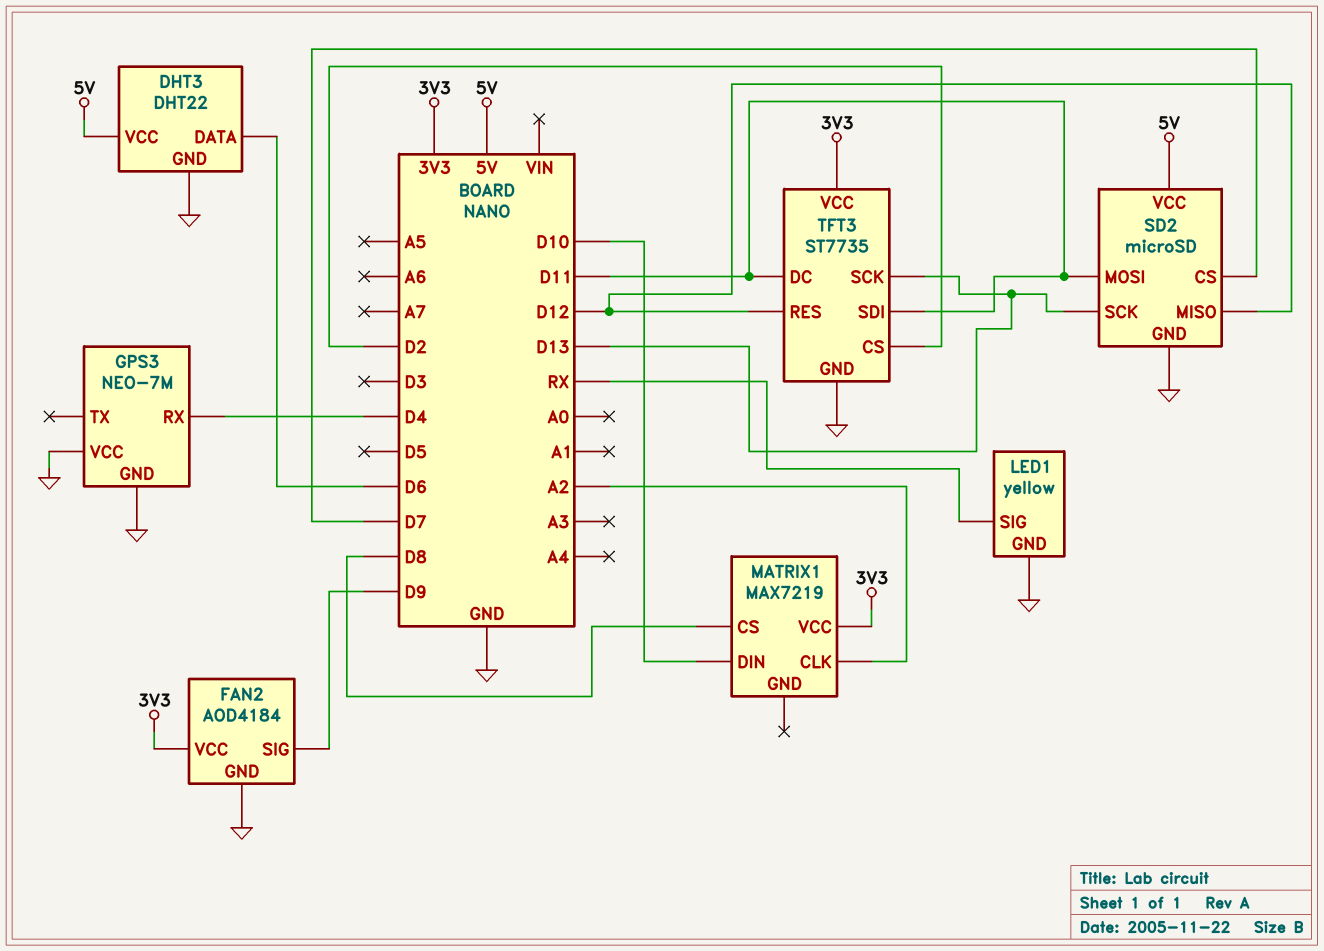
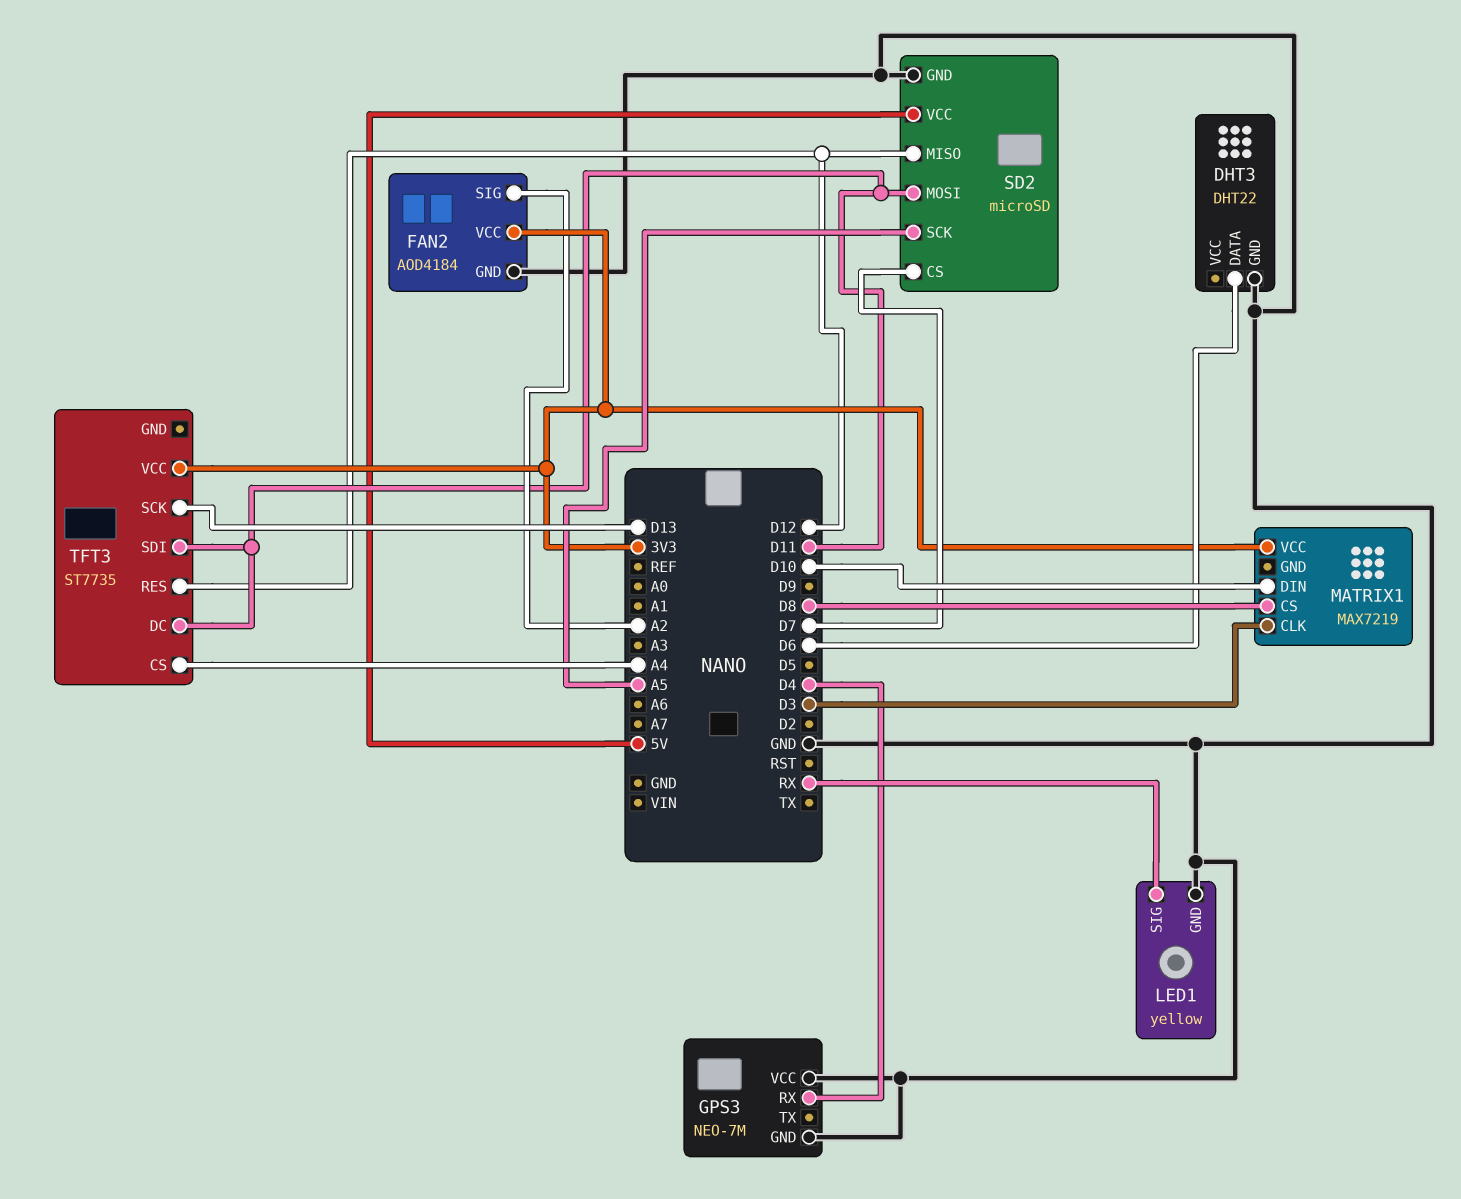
DHT3 pin VCC: 5V -> none
FAN2 pin SIG: D9 -> A2
MATRIX1 pin CLK: A2 -> D3
SD2 pin SCK: D13 -> A5
TFT3 pin CS: D2 -> A4
TFT3 pin GND: GND -> none

